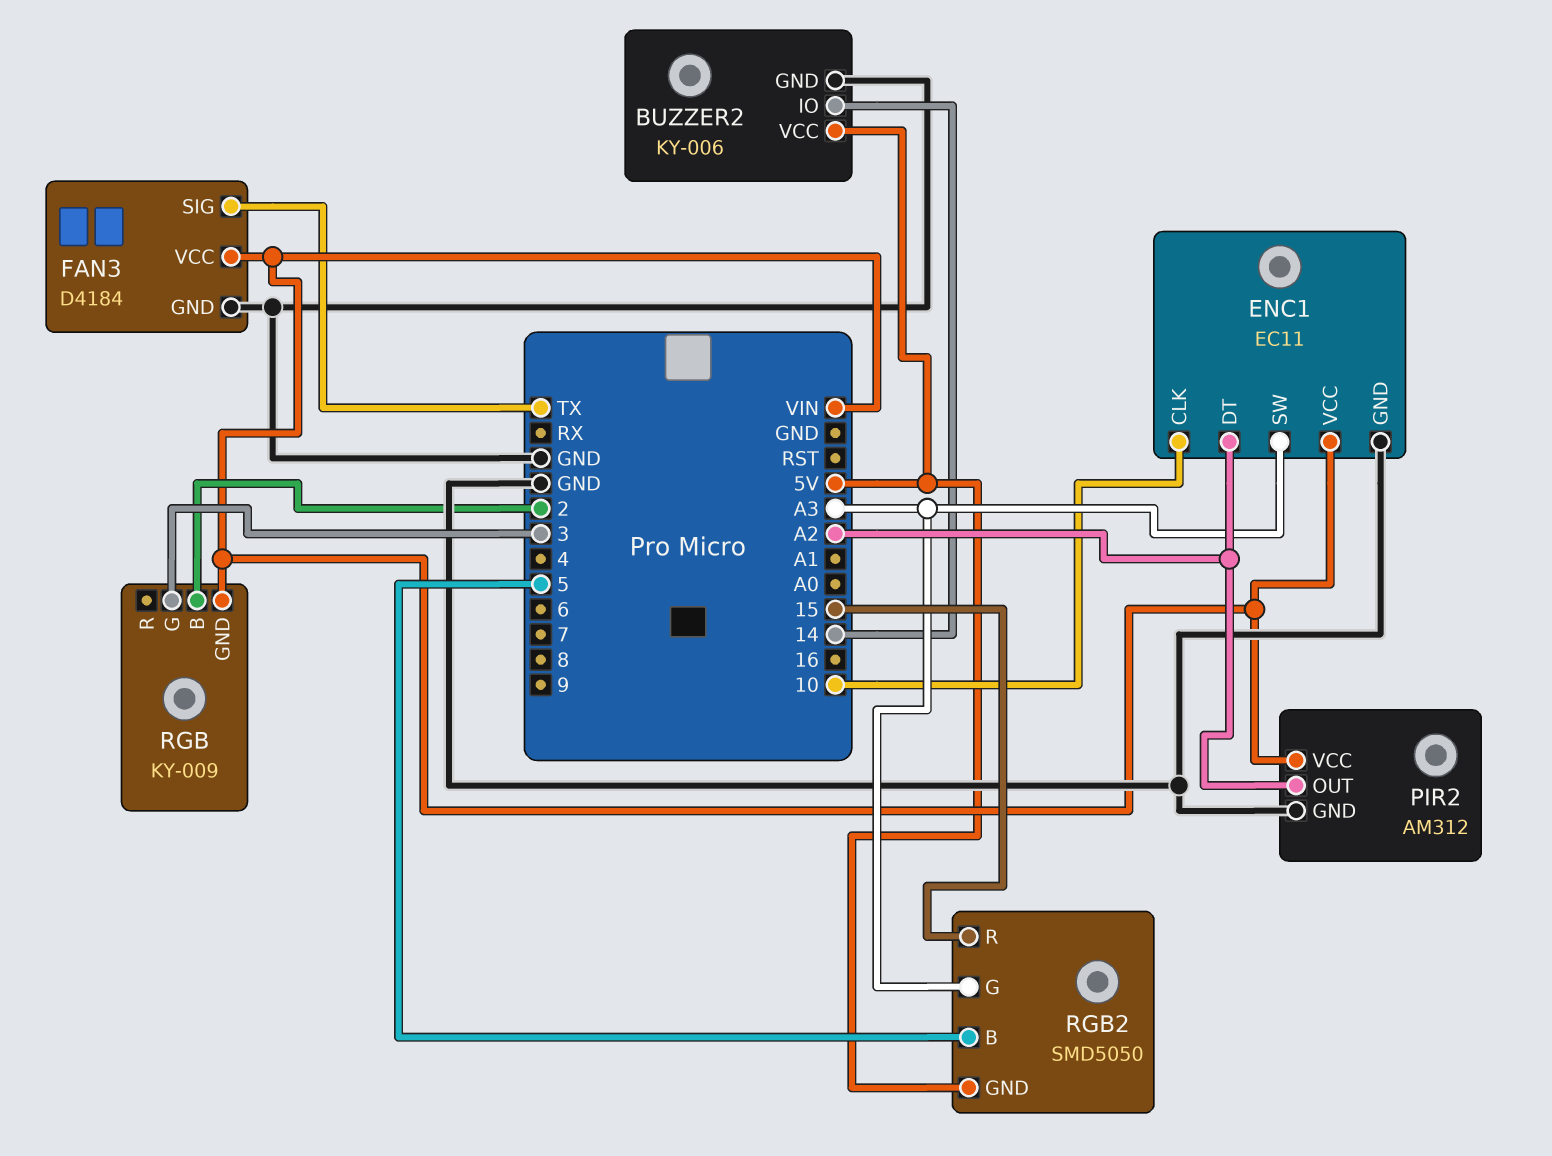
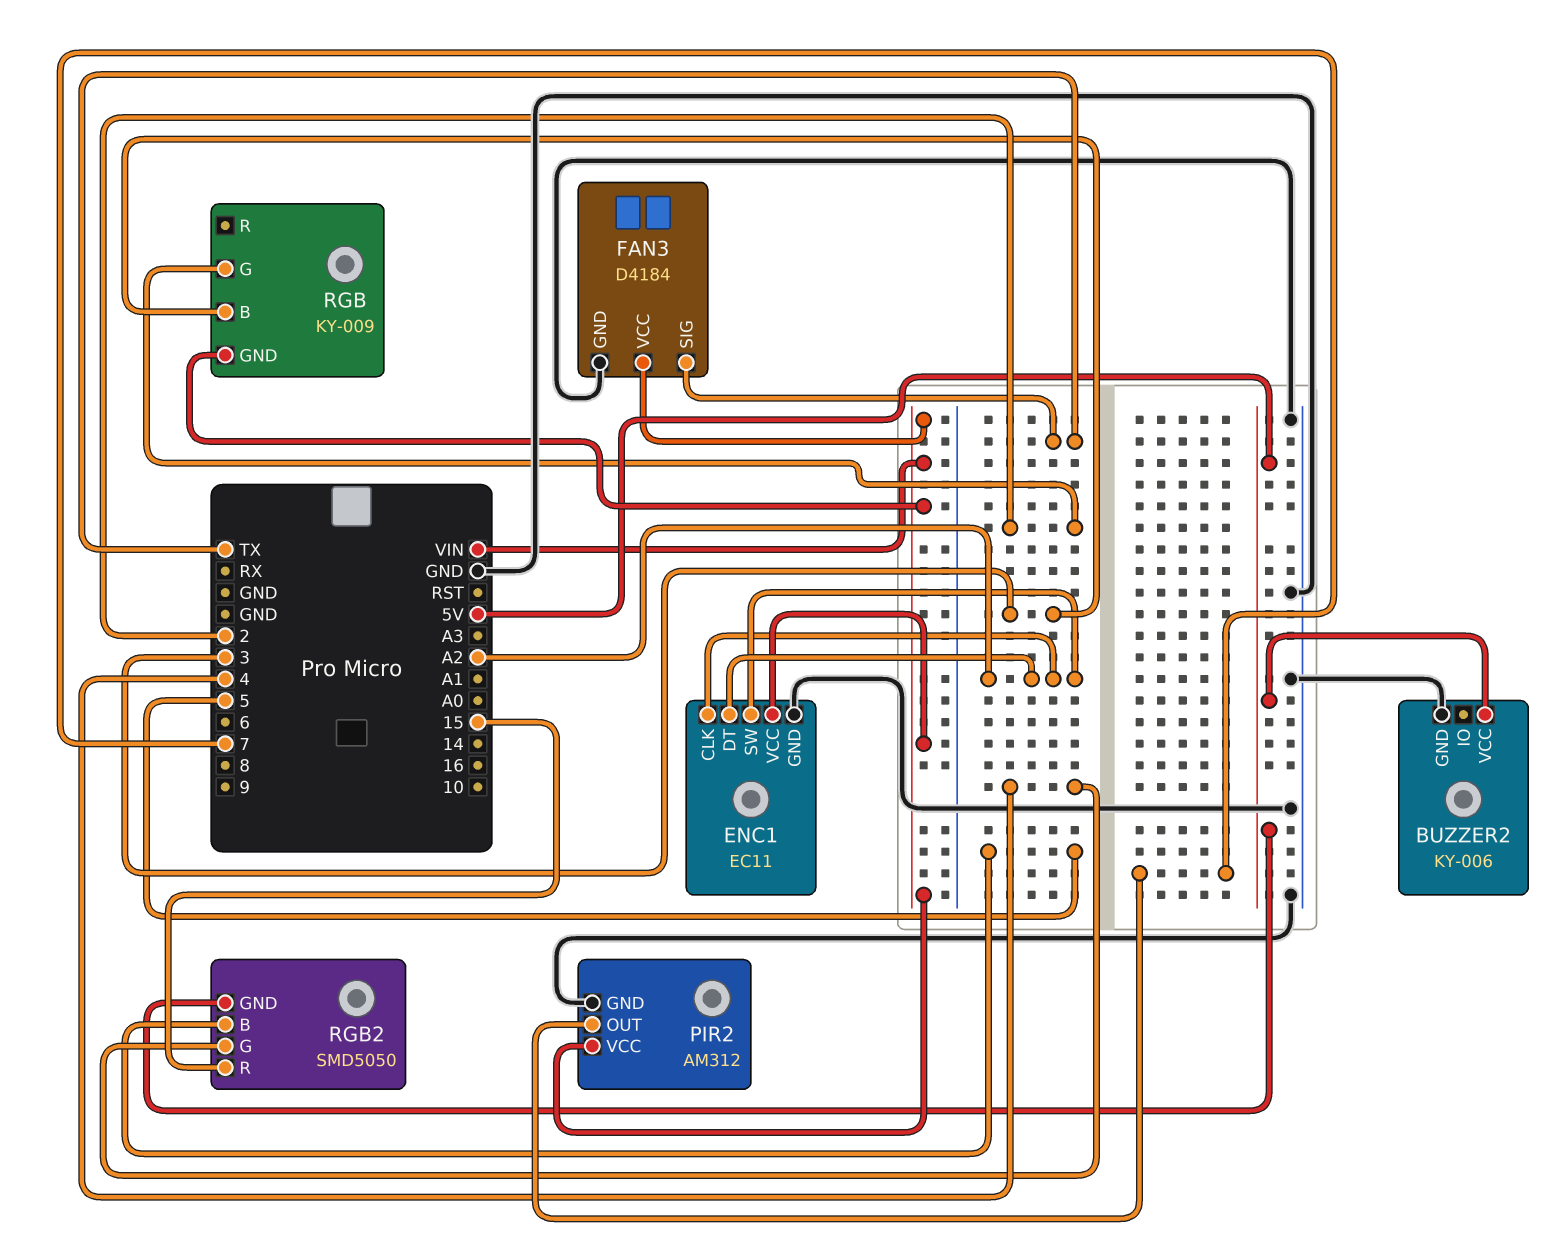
BUZZER2 pin IO: 14 -> none
ENC1 pin CLK: 10 -> A2
ENC1 pin SW: A3 -> A2
PIR2 pin OUT: A2 -> 7
RGB pin B: 2 -> 3
RGB pin G: 3 -> 2
RGB2 pin G: A3 -> 4

